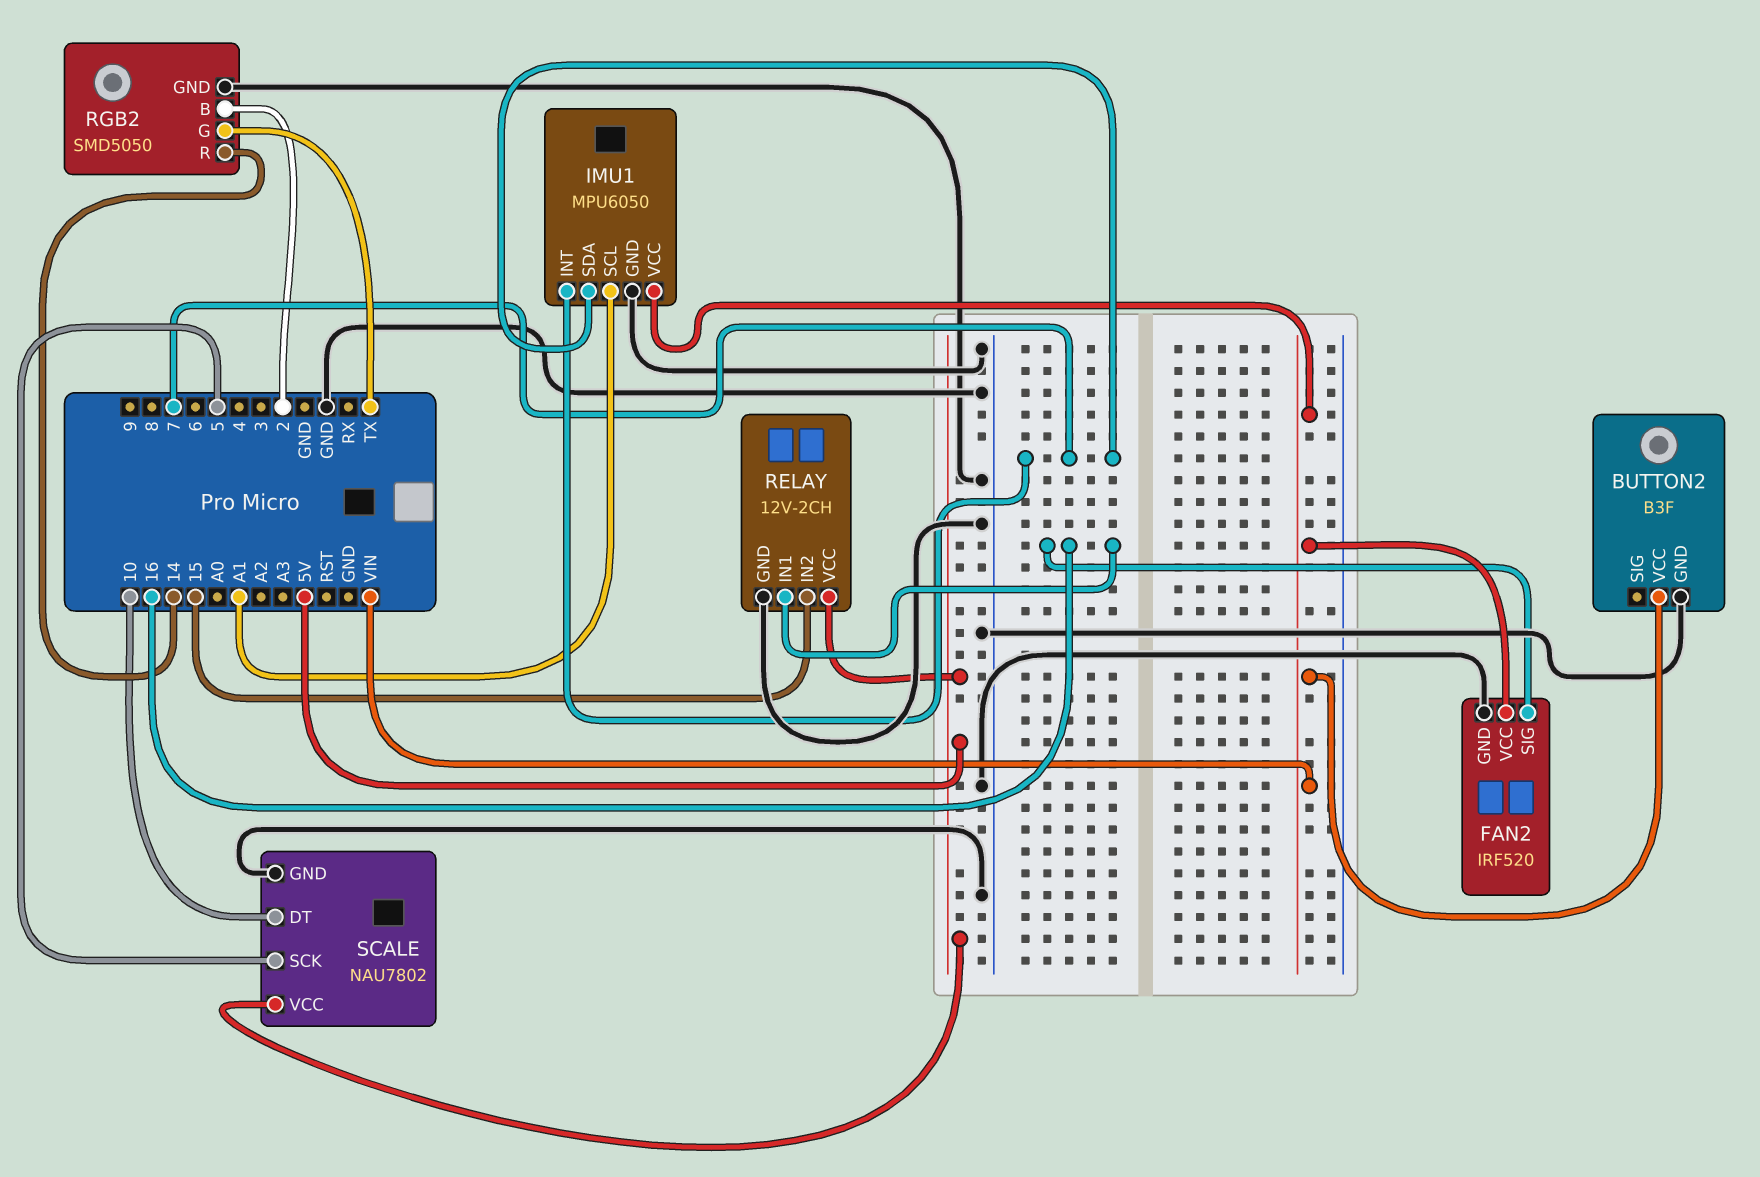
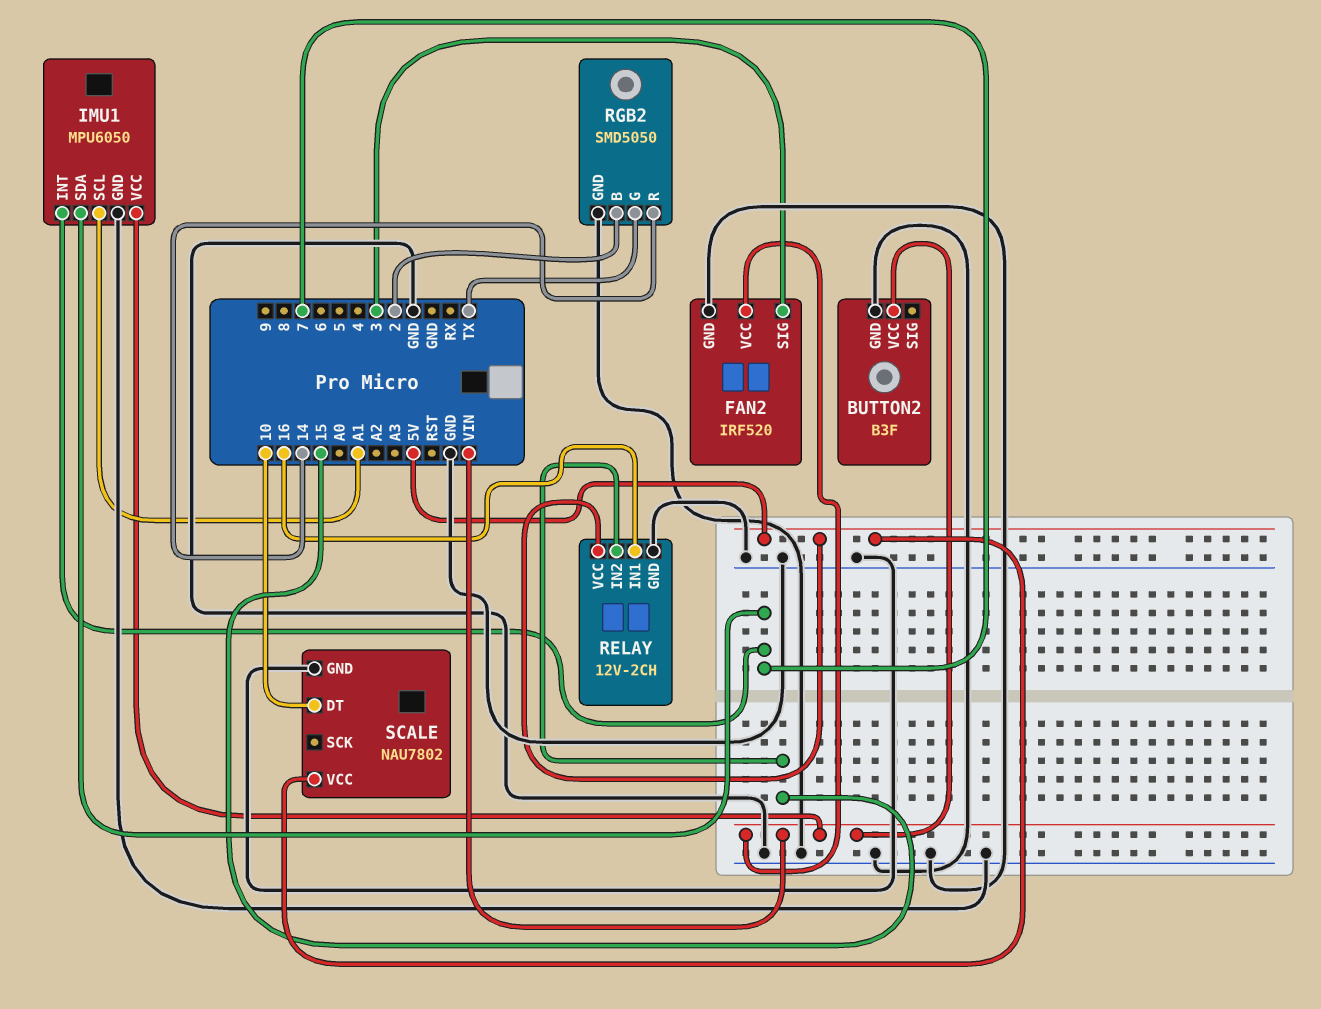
FAN2 pin SIG: 16 -> 3
SCALE pin SCK: 5 -> none

